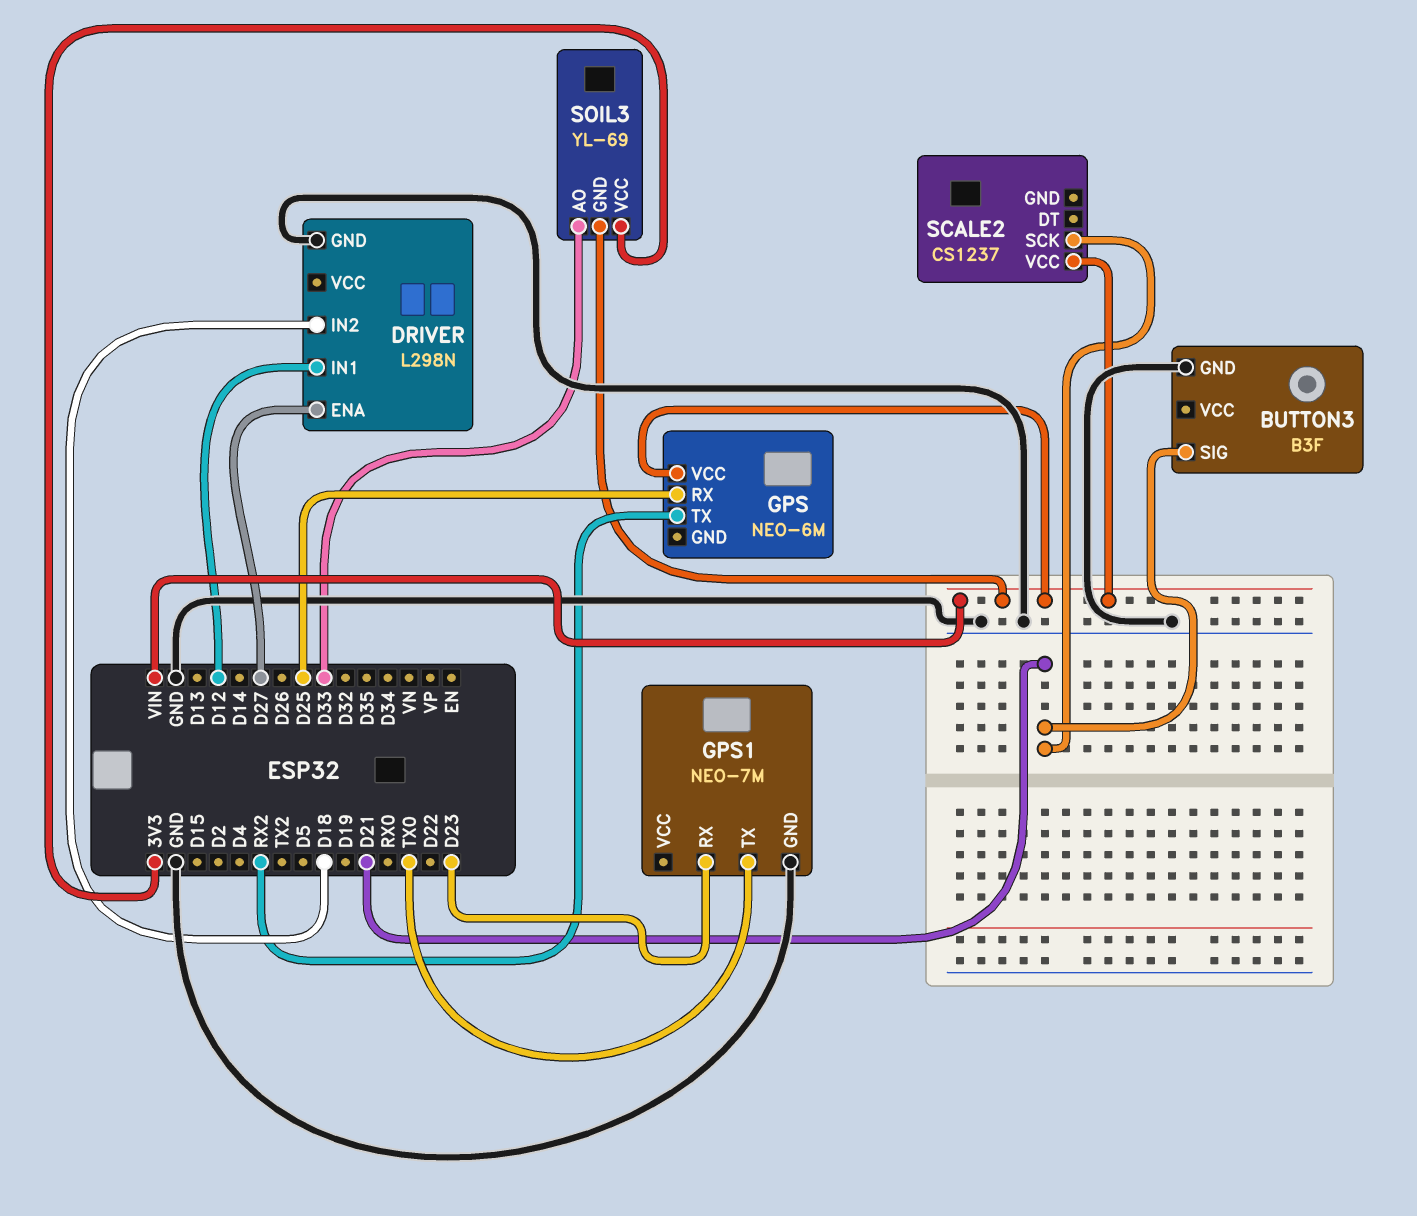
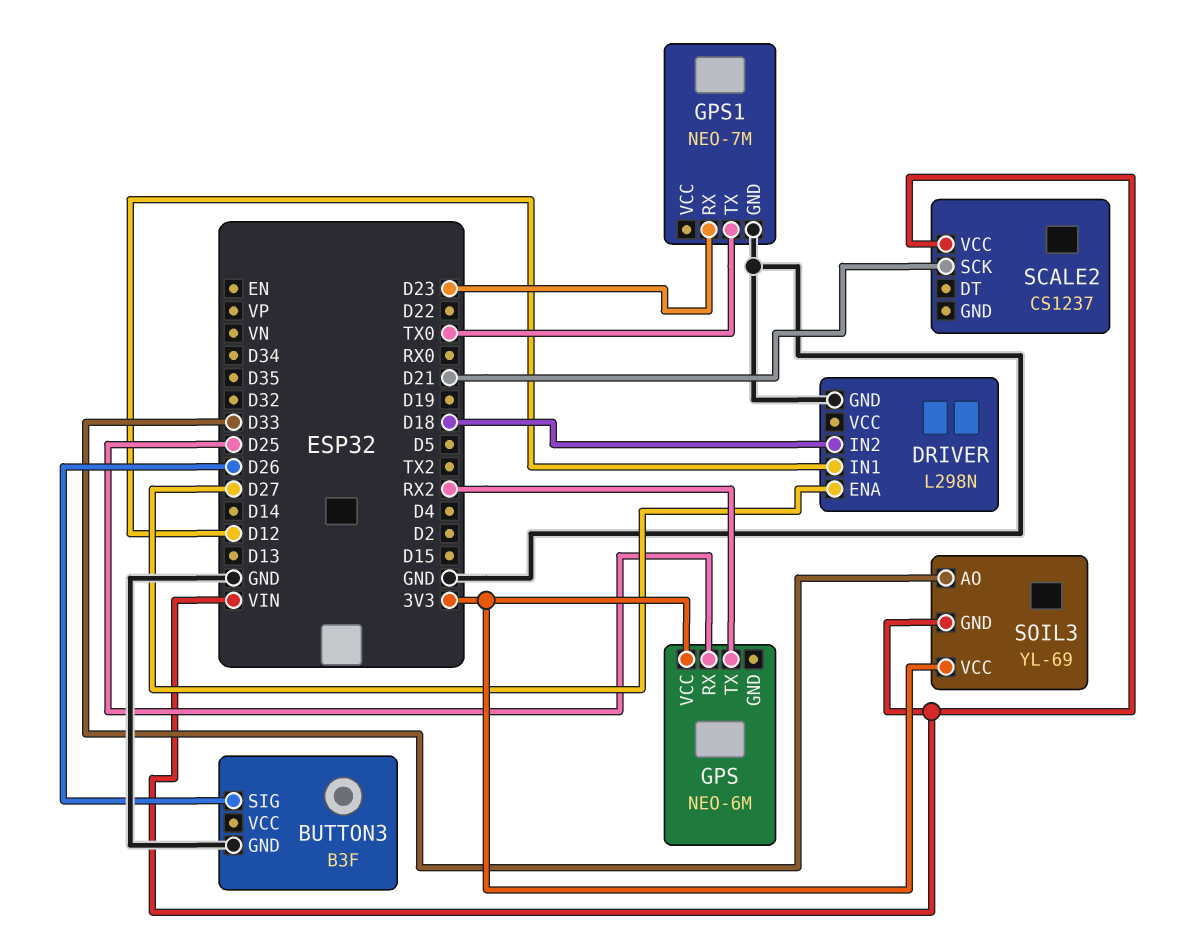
BUTTON3 pin SIG: D21 -> D26
GPS pin VCC: VIN -> 3V3

